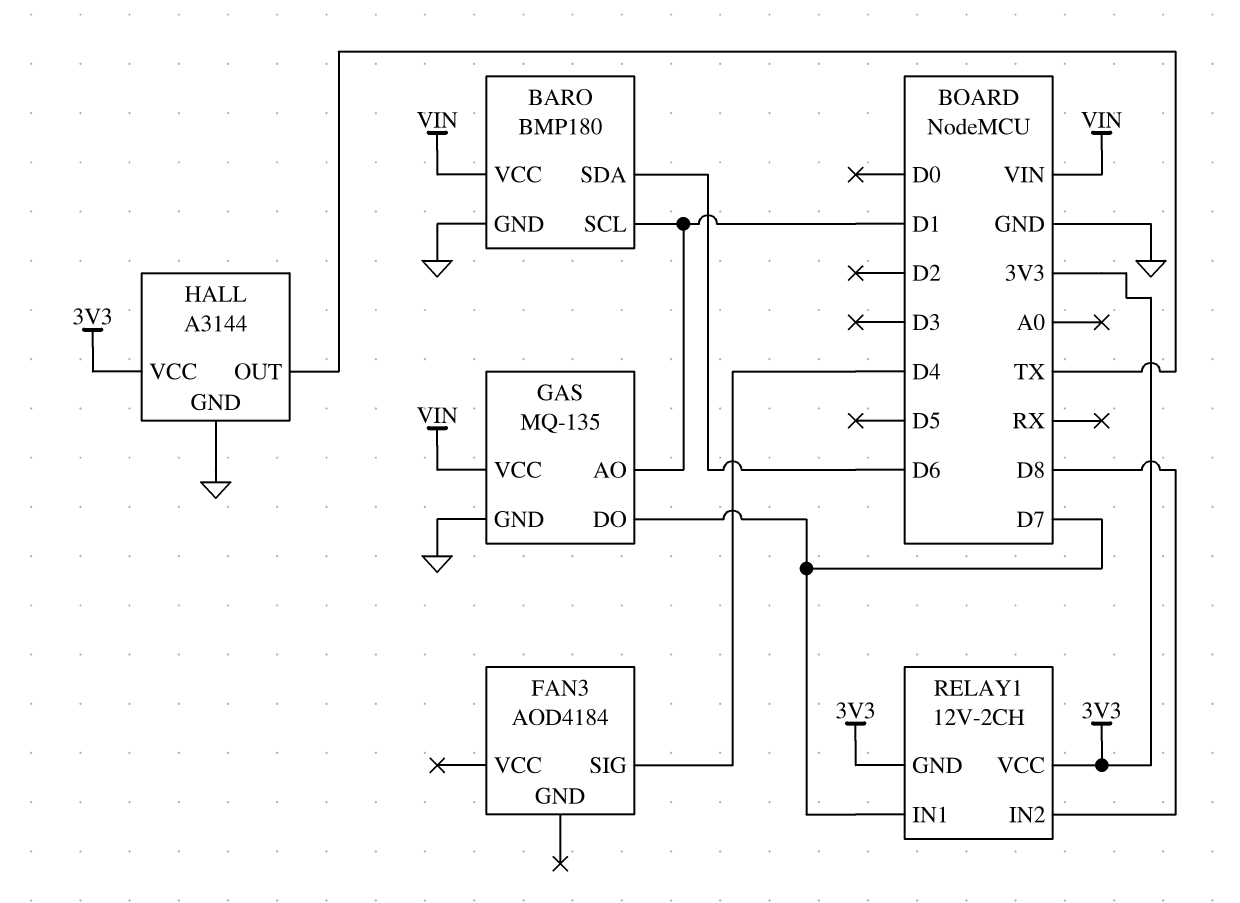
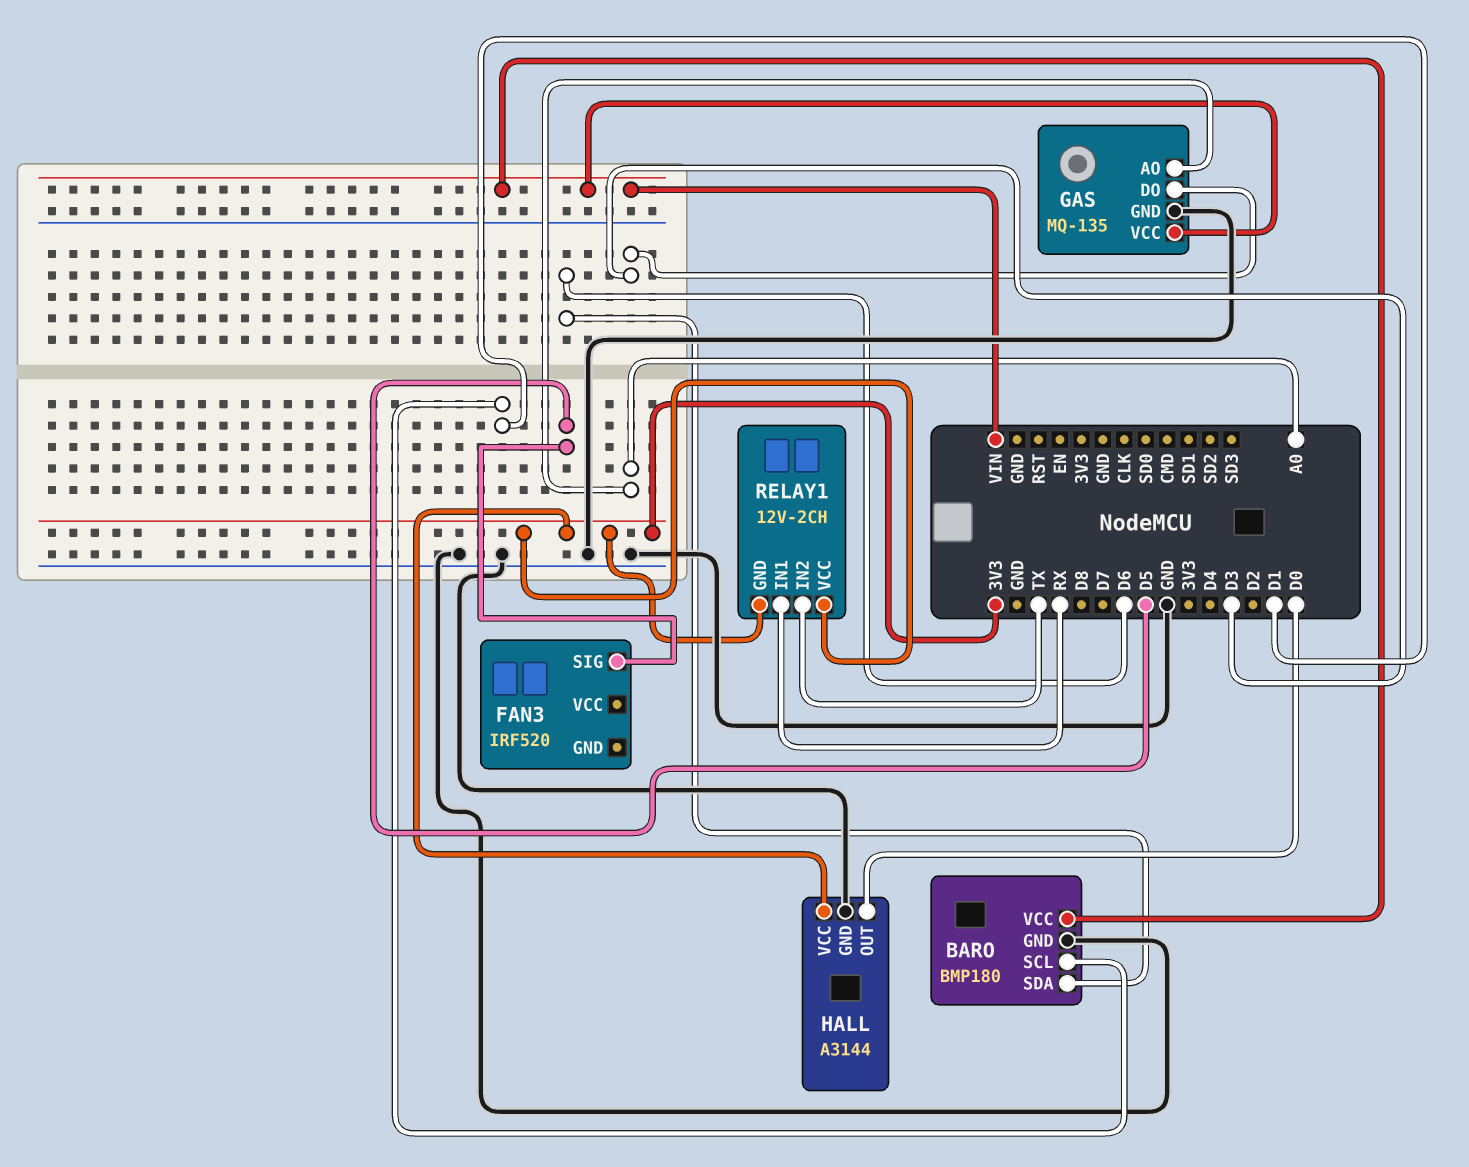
FAN3: AOD4184 -> IRF520
FAN3 pin SIG: D4 -> D5
GAS pin AO: D1 -> A0
GAS pin DO: D7 -> D3
HALL pin OUT: TX -> D0
RELAY1 pin IN1: D7 -> RX
RELAY1 pin IN2: D8 -> TX

